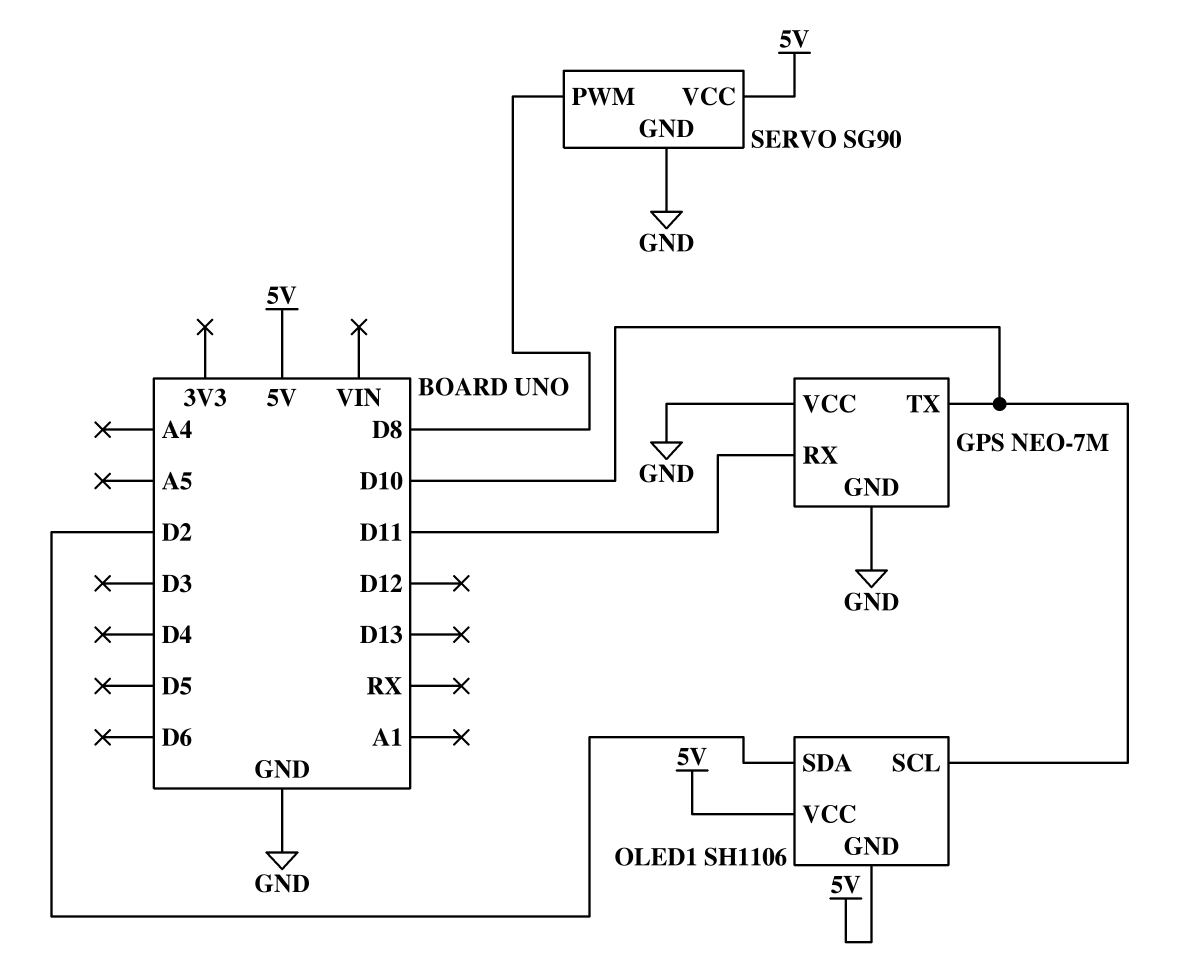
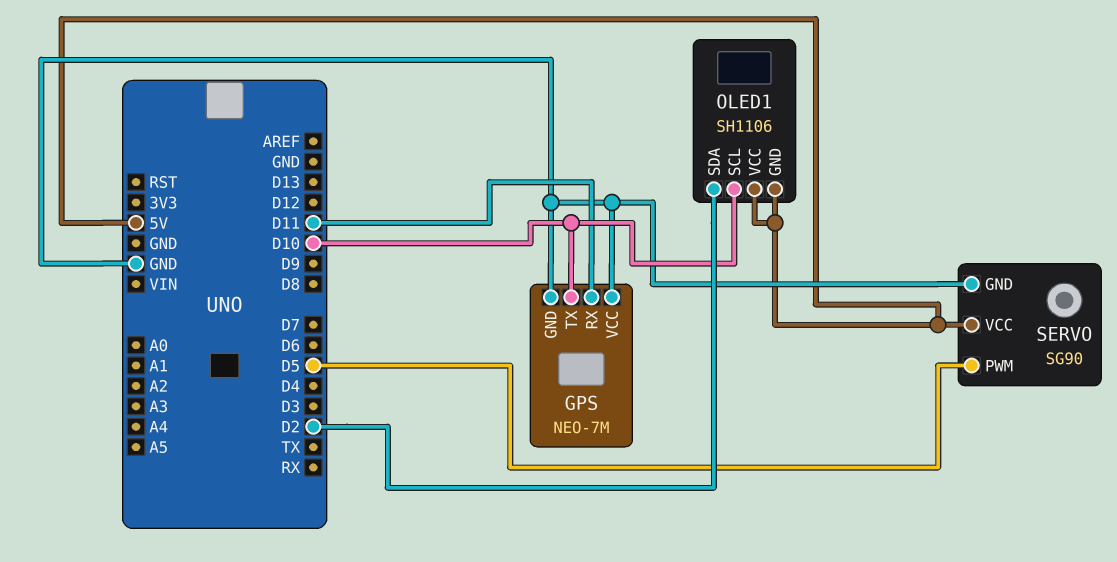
SERVO pin PWM: D8 -> D5

